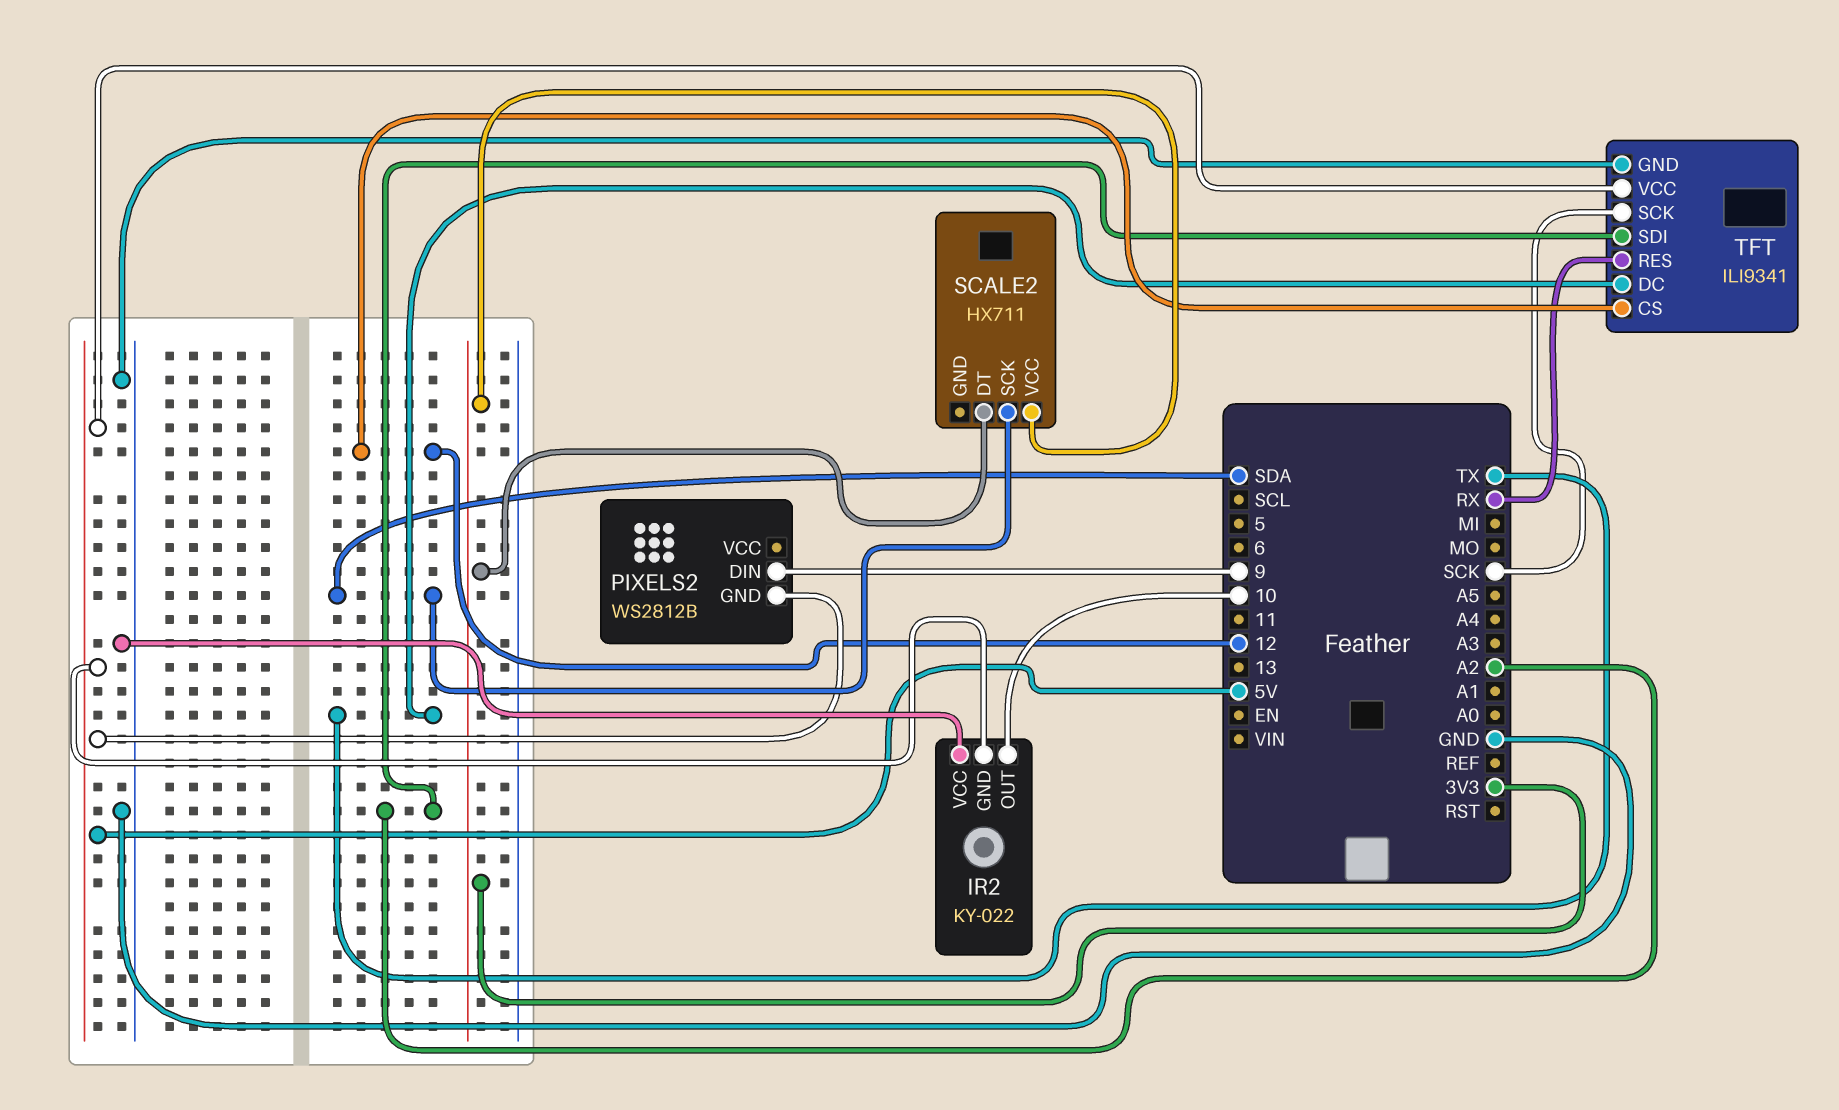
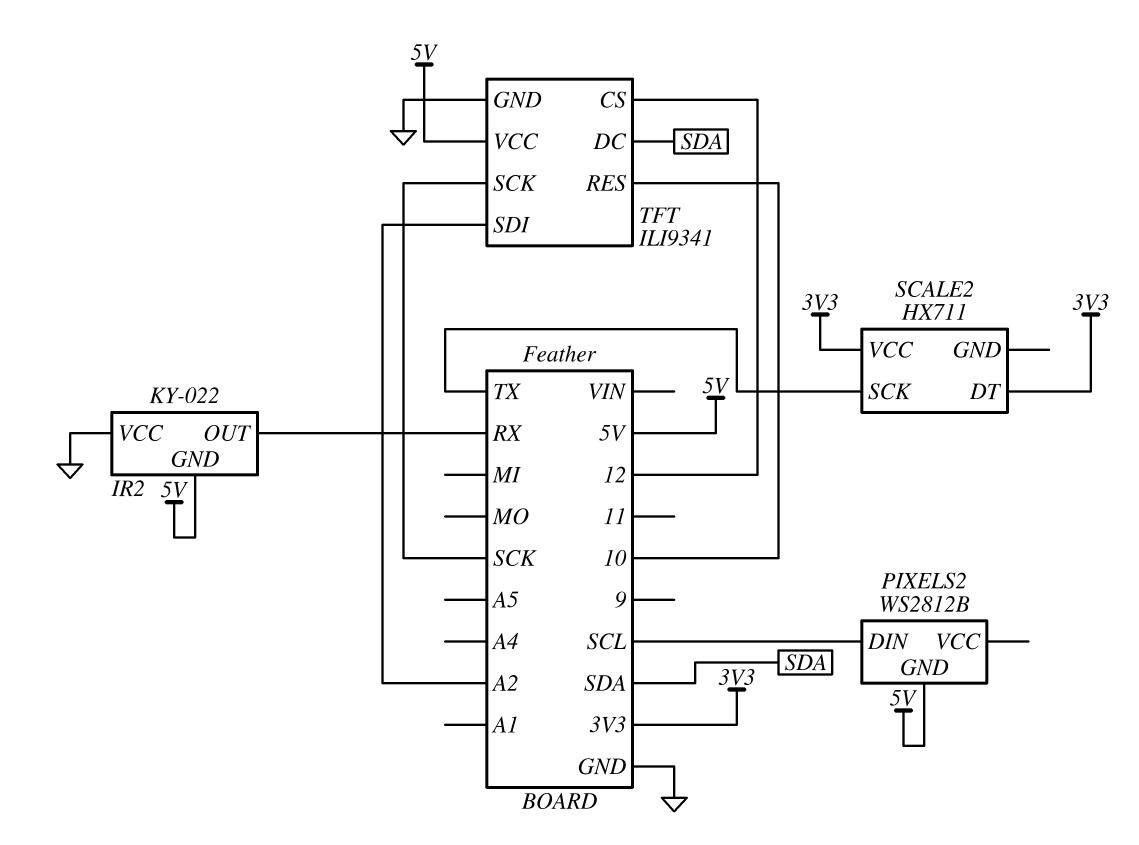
IR2 pin OUT: 10 -> RX
PIXELS2 pin DIN: 9 -> SCL
SCALE2 pin SCK: SDA -> TX
TFT pin DC: TX -> SDA
TFT pin RES: RX -> 10

